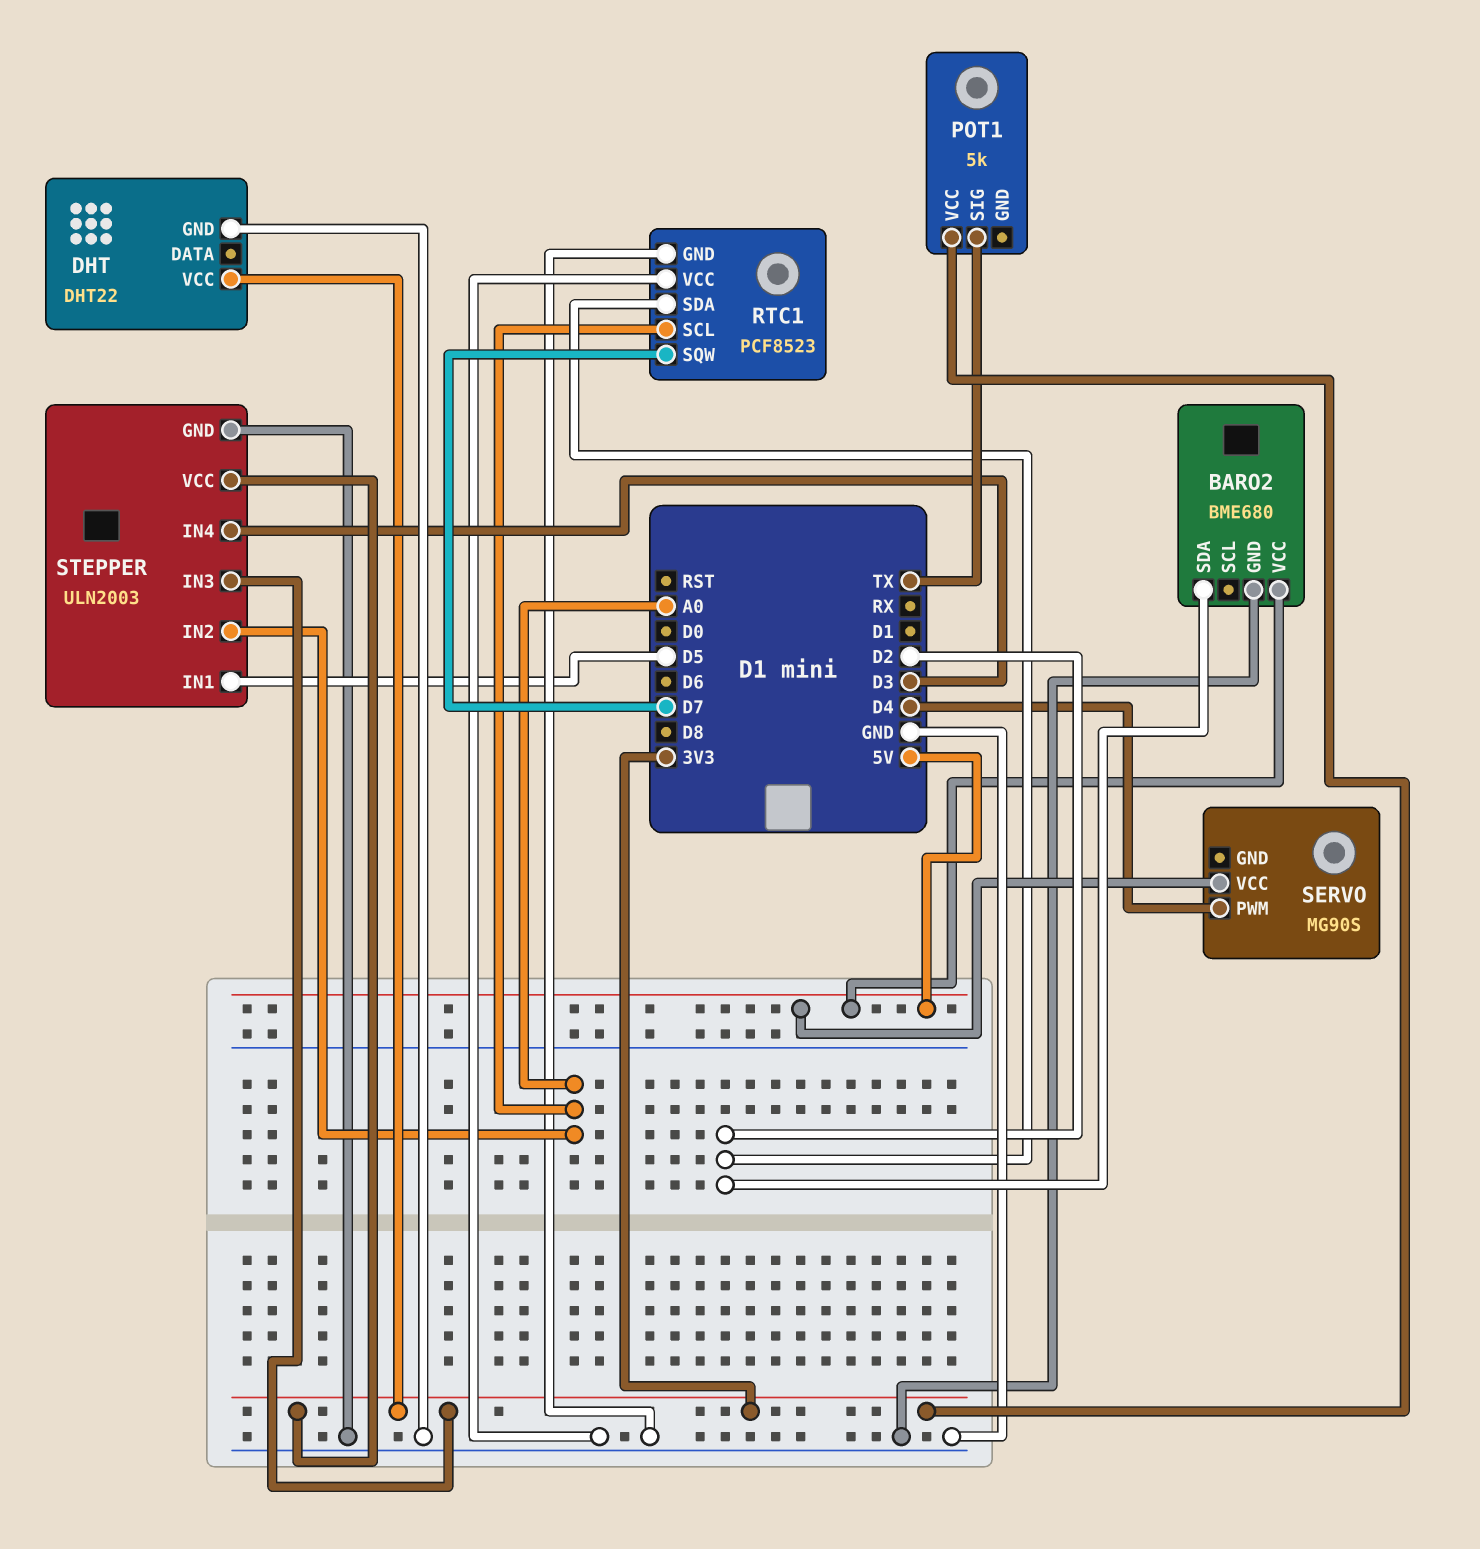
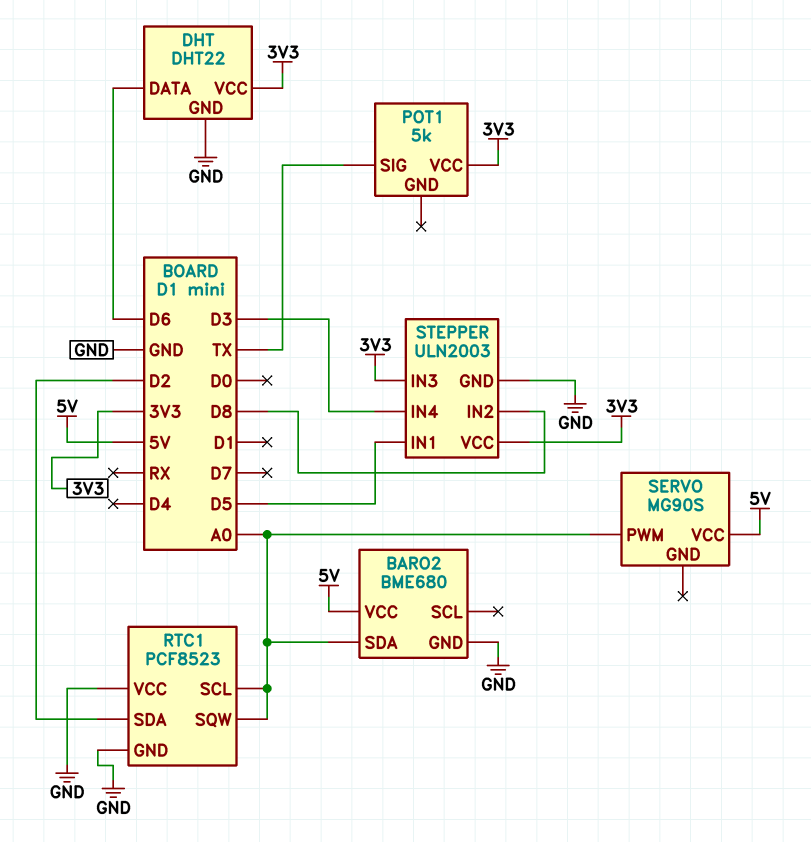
BARO2 pin SDA: D2 -> A0
DHT pin DATA: none -> D6
RTC1 pin SQW: D7 -> A0
SERVO pin PWM: D4 -> A0
STEPPER pin IN2: A0 -> D8

